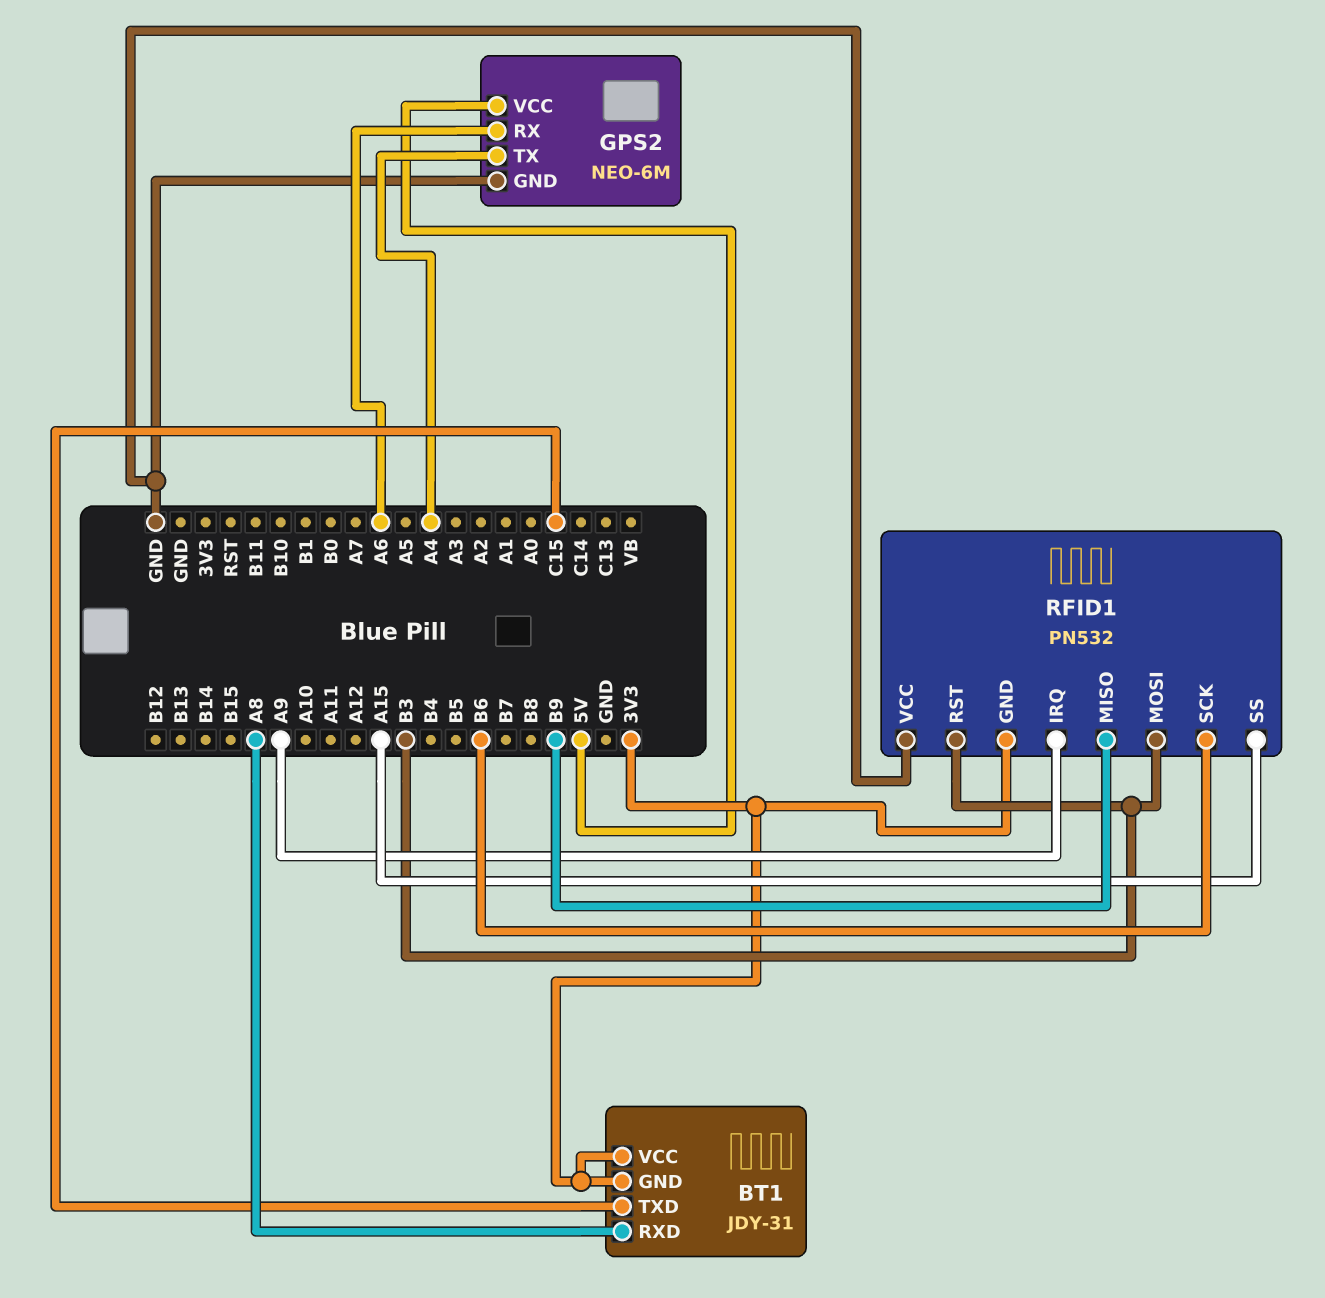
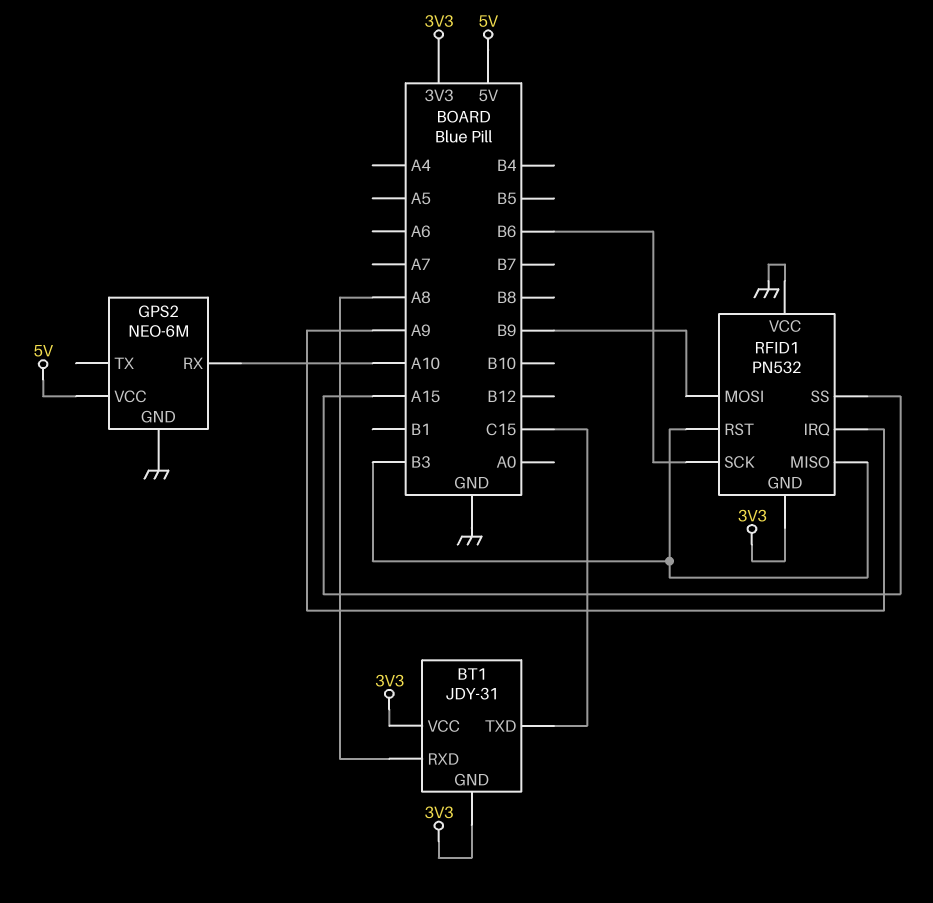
GPS2 pin RX: A6 -> A10
GPS2 pin TX: A4 -> none
RFID1 pin MISO: B9 -> B3
RFID1 pin MOSI: B3 -> B9

